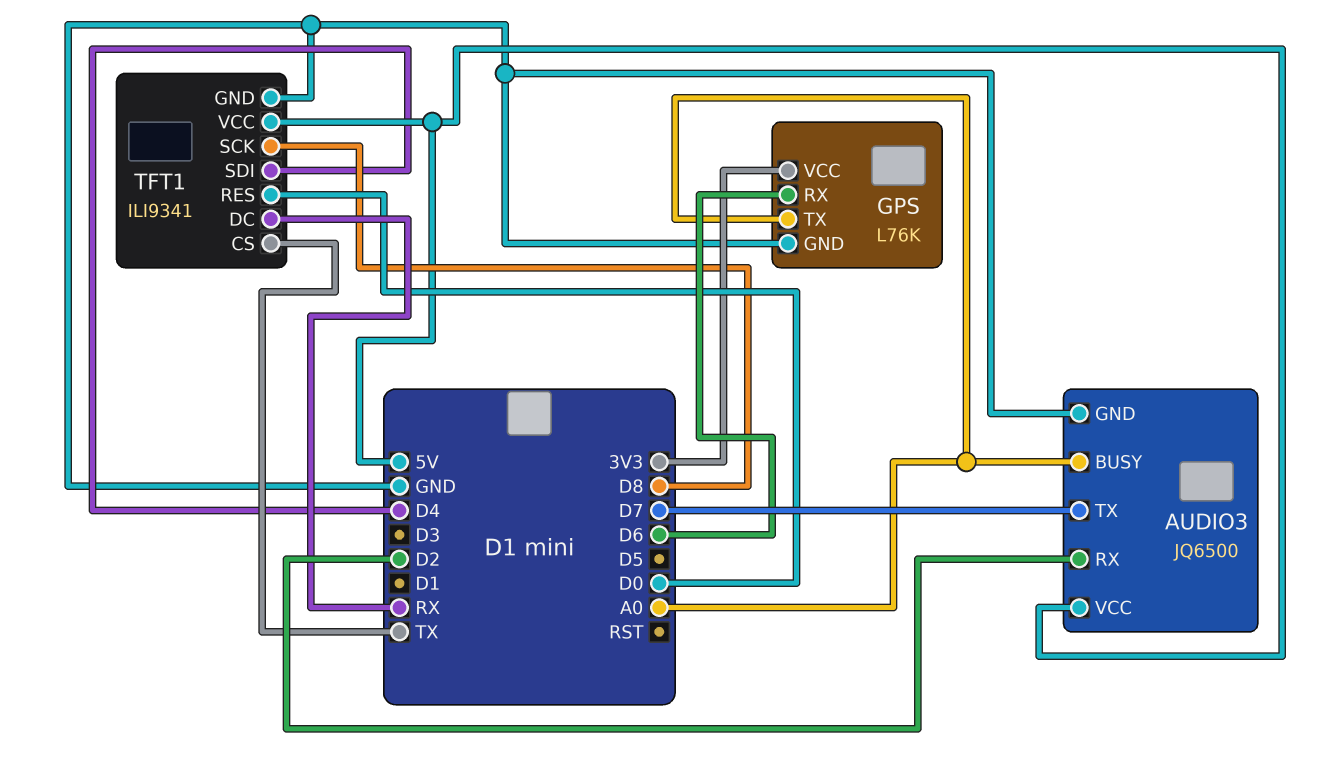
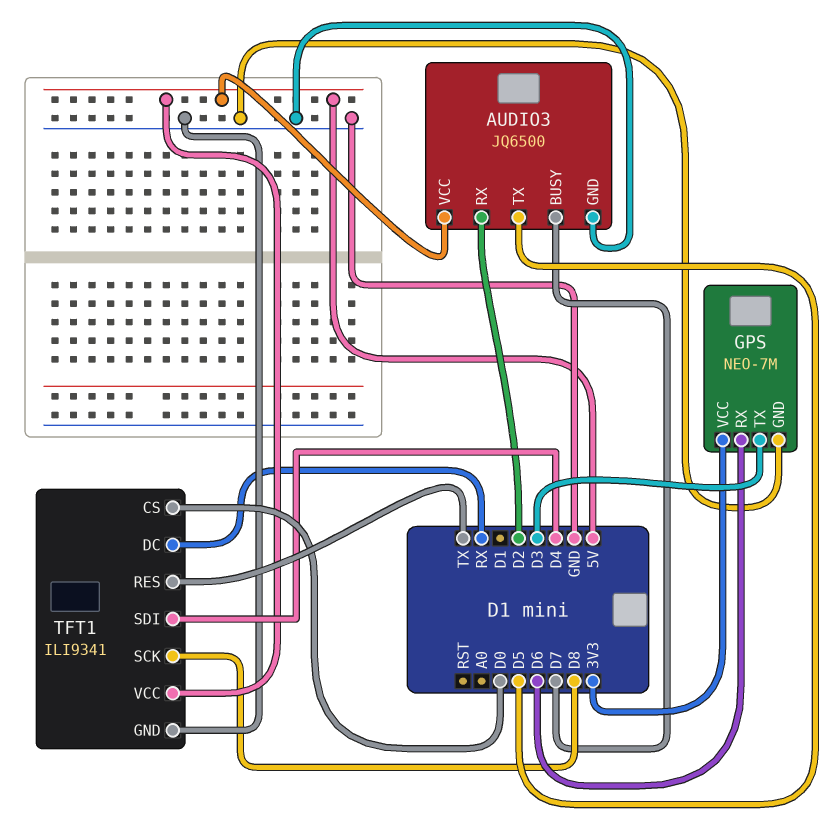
AUDIO3 pin BUSY: A0 -> D7
AUDIO3 pin TX: D7 -> D5
GPS: L76K -> NEO-7M
GPS pin TX: A0 -> D3
TFT1 pin CS: TX -> D0
TFT1 pin RES: D0 -> TX

